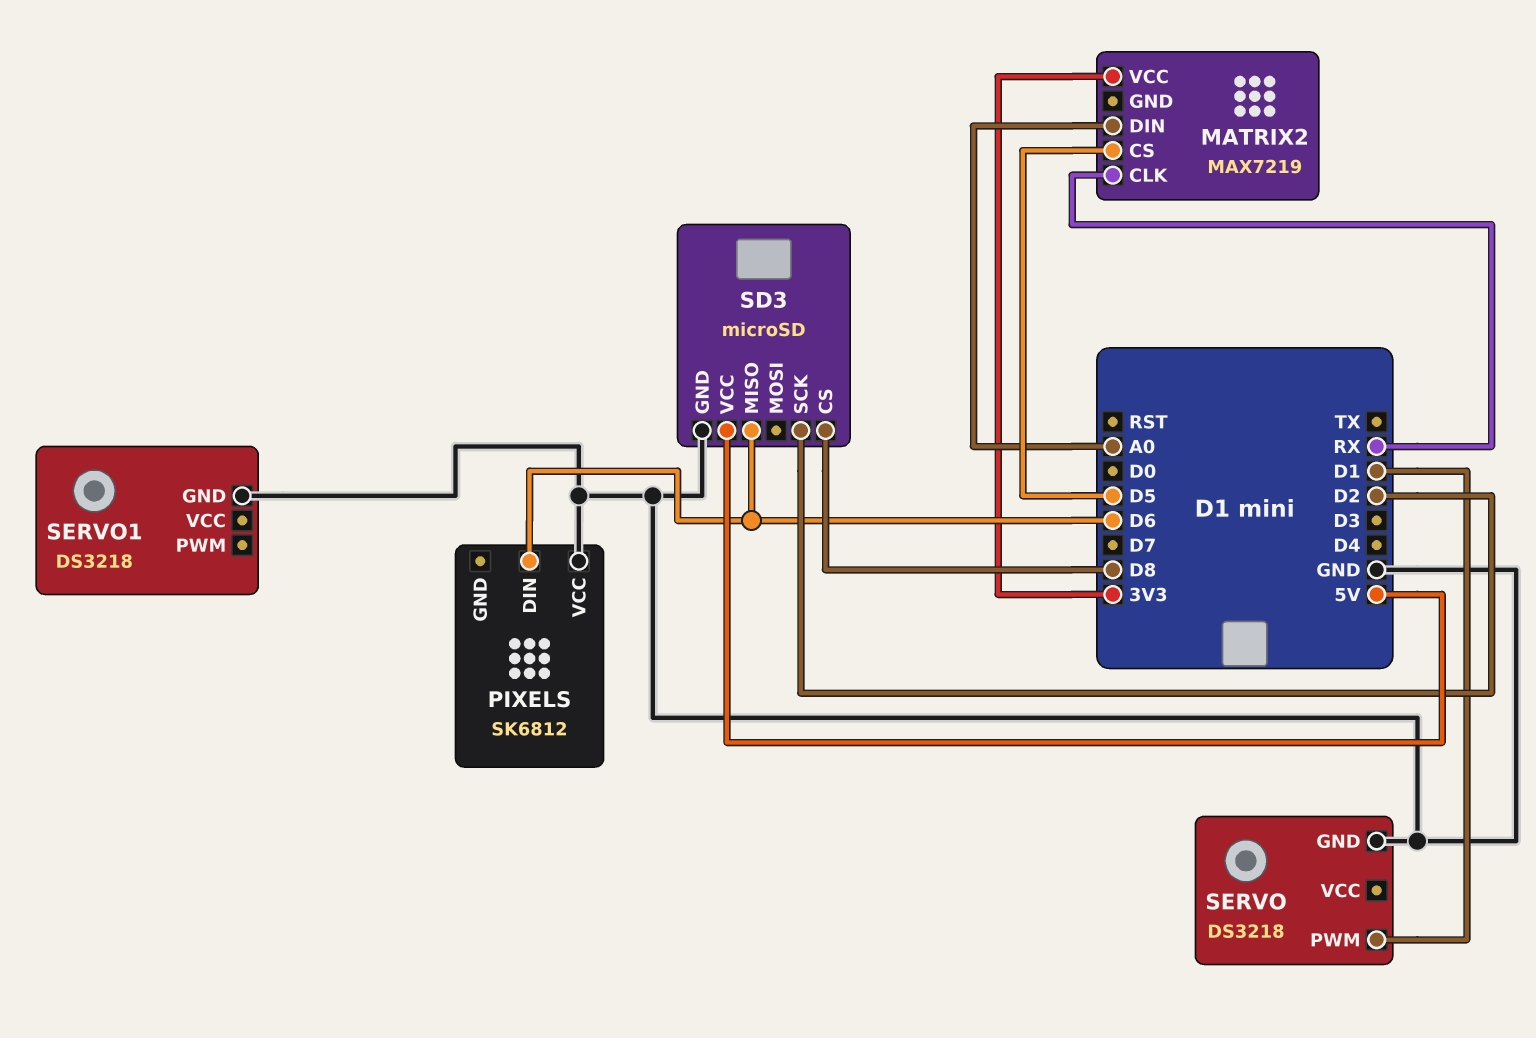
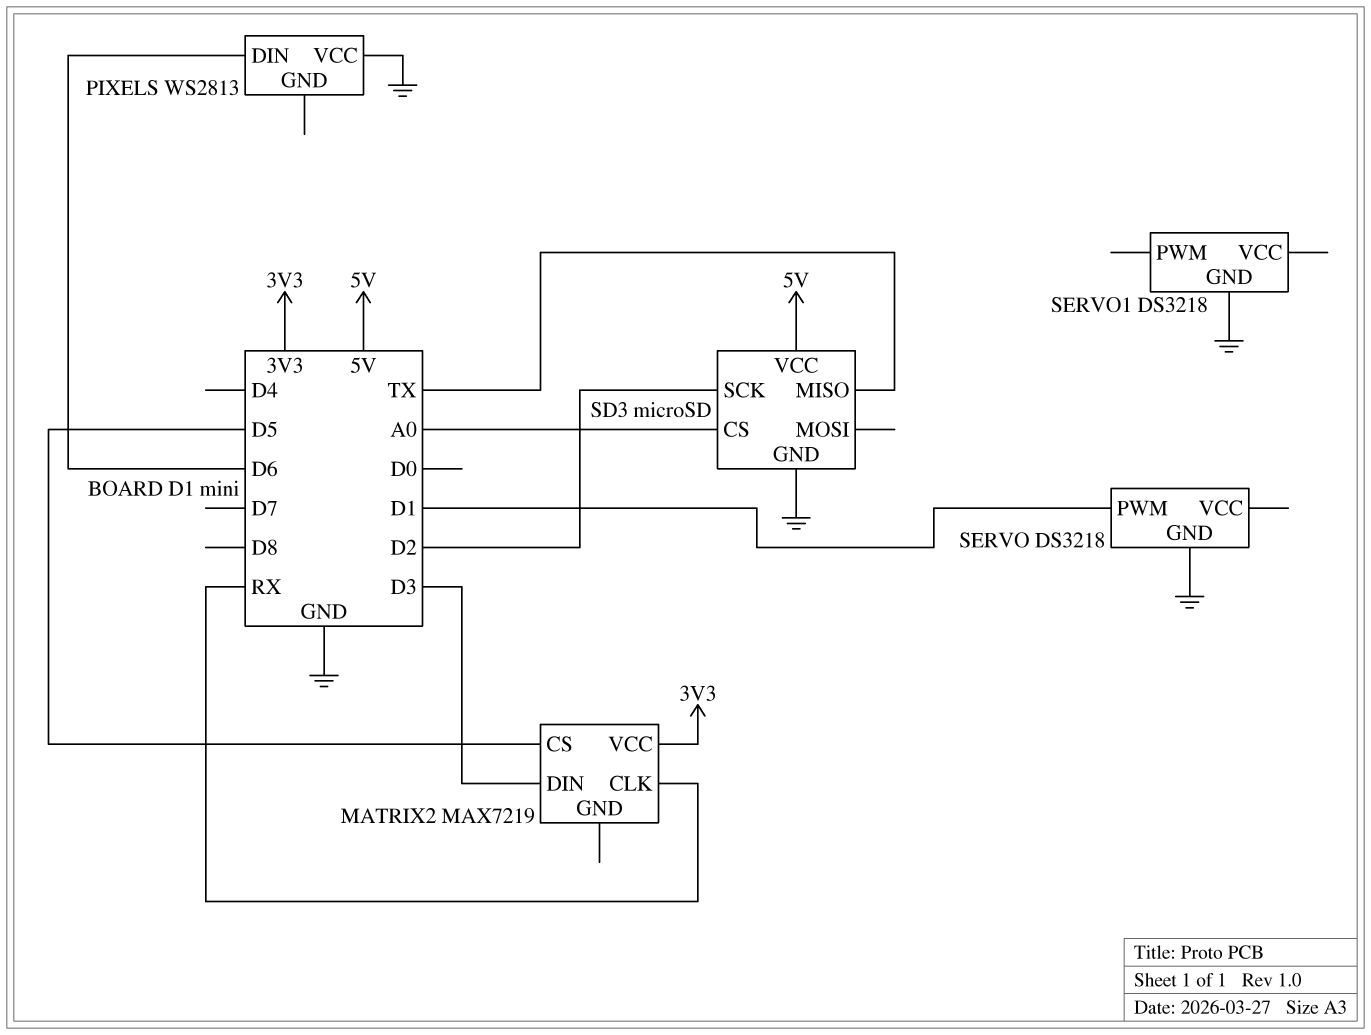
MATRIX2 pin DIN: A0 -> D3
PIXELS: SK6812 -> WS2813
SD3 pin CS: D8 -> A0
SD3 pin MISO: D6 -> TX

